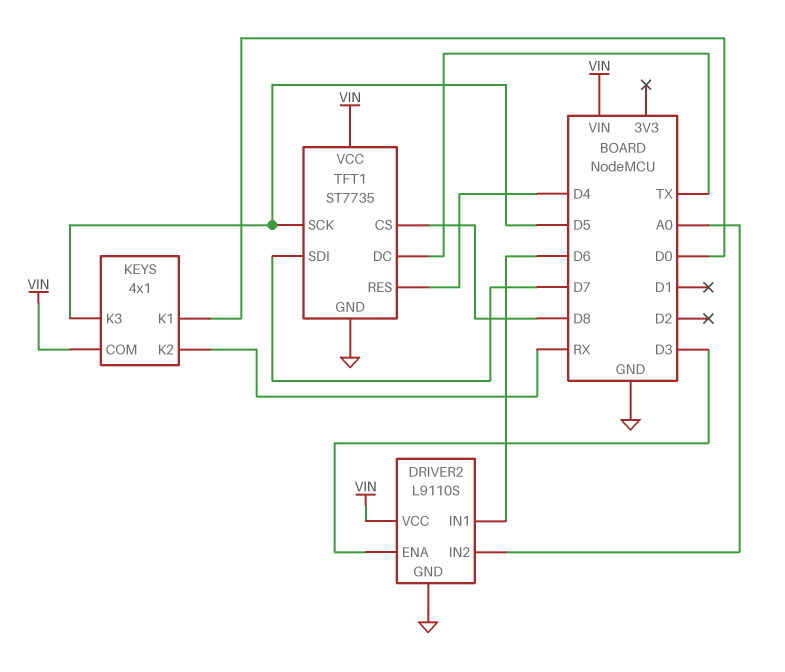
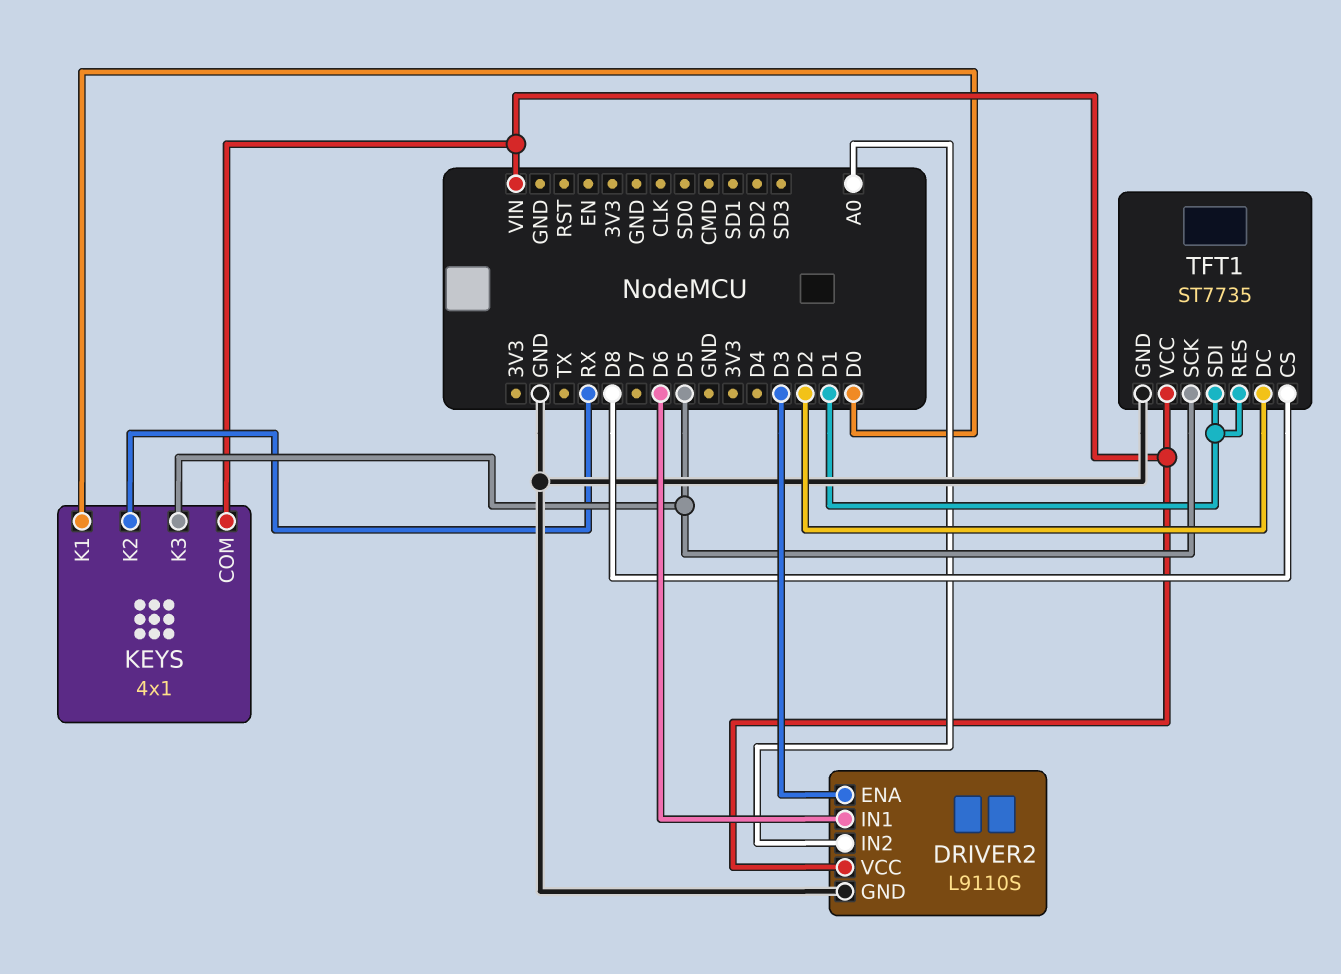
TFT1 pin DC: TX -> D2
TFT1 pin RES: D4 -> D1
TFT1 pin SDI: D7 -> D1

